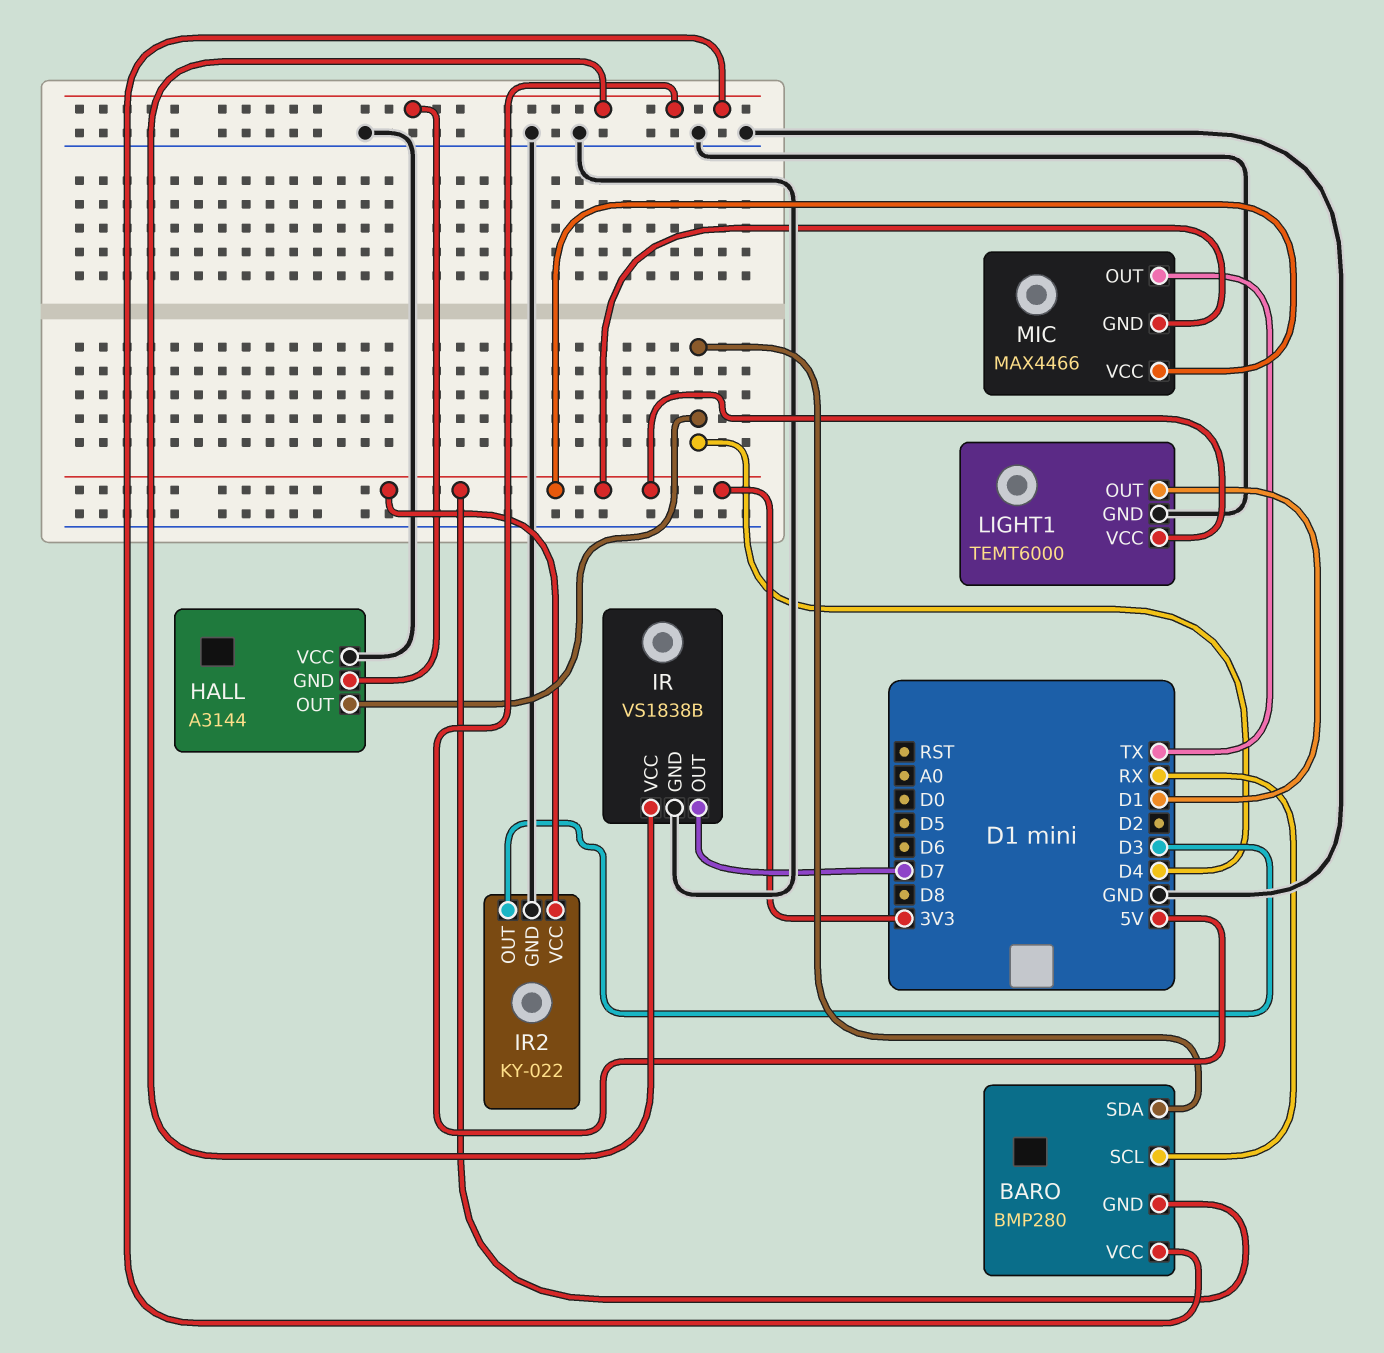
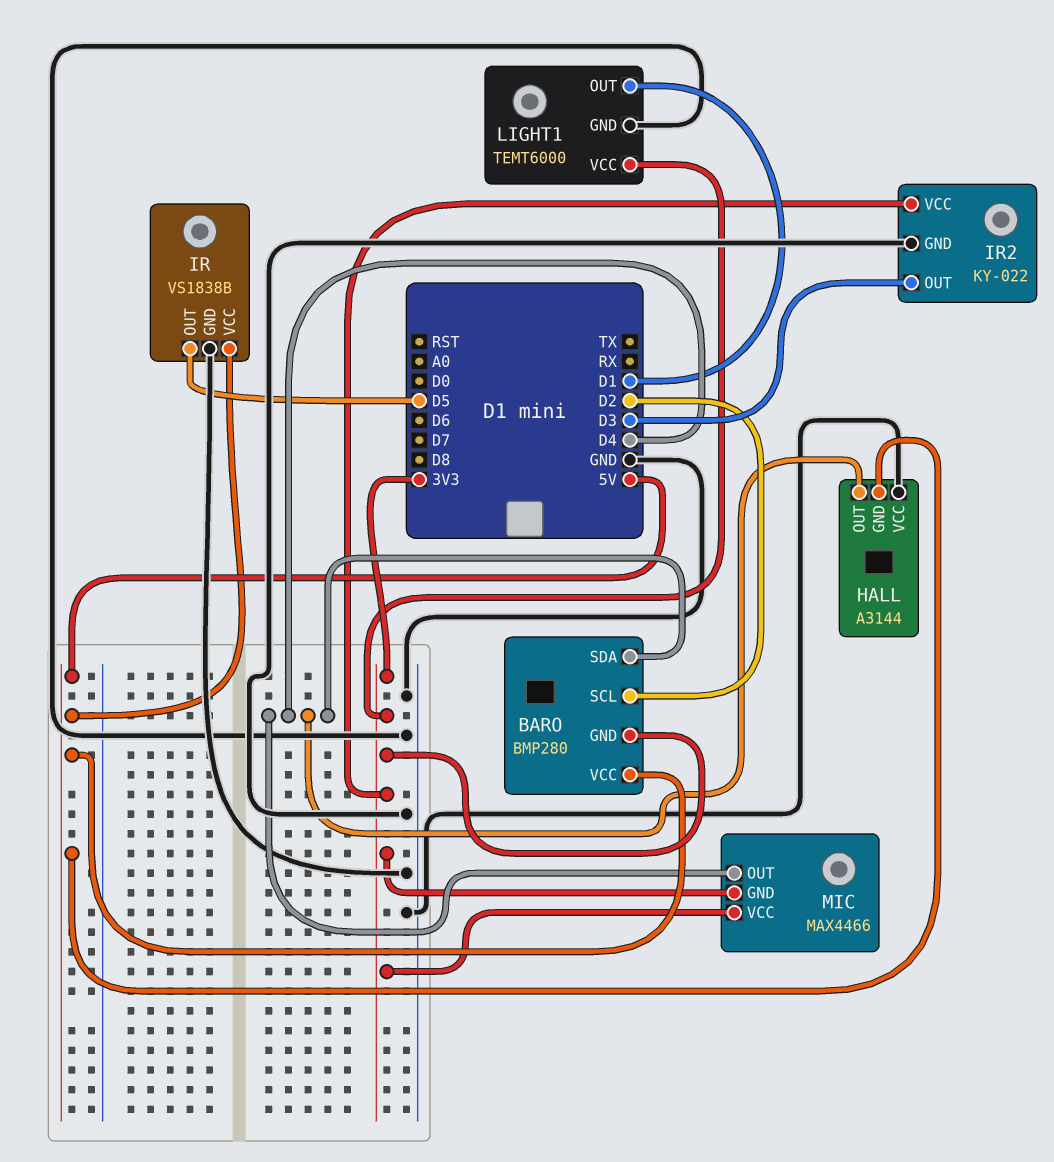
BARO pin SCL: RX -> D2
IR pin OUT: D7 -> D5
MIC pin OUT: TX -> D4

